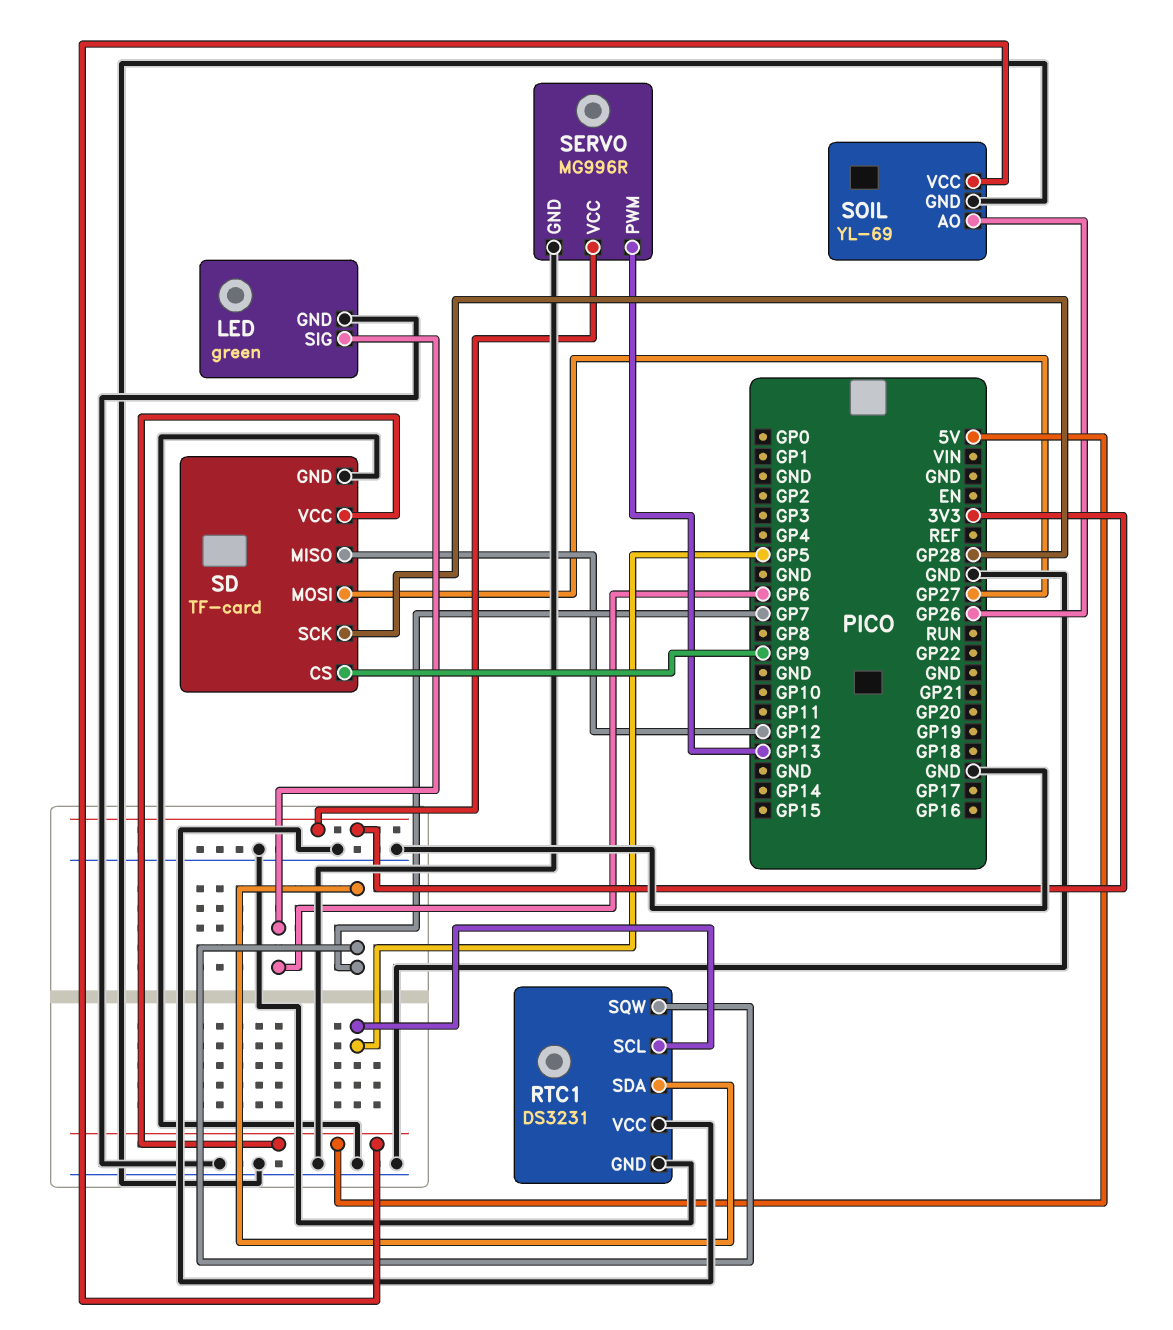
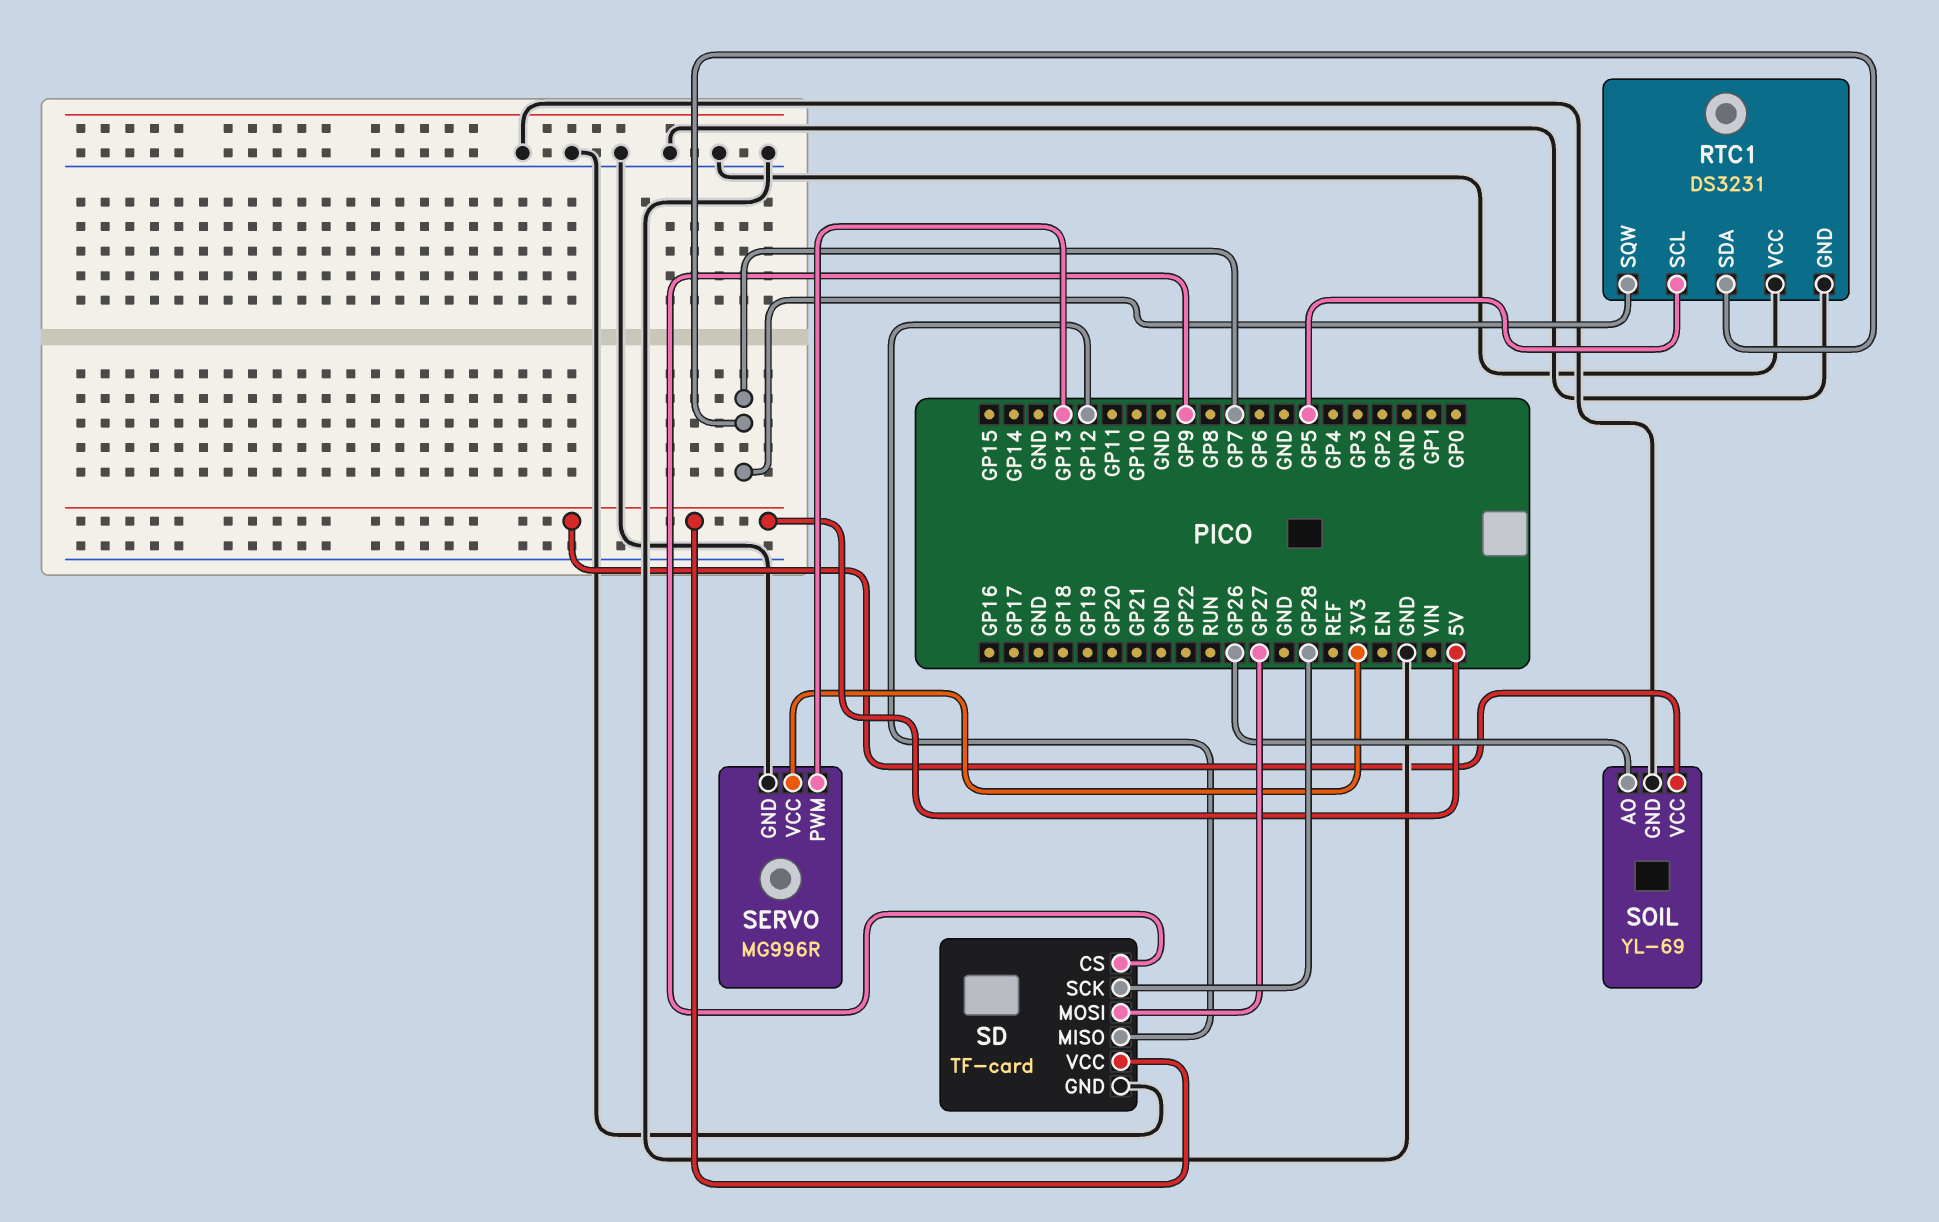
LED: green -> none
LED pin GND: GND -> none
LED pin SIG: GP6 -> none

